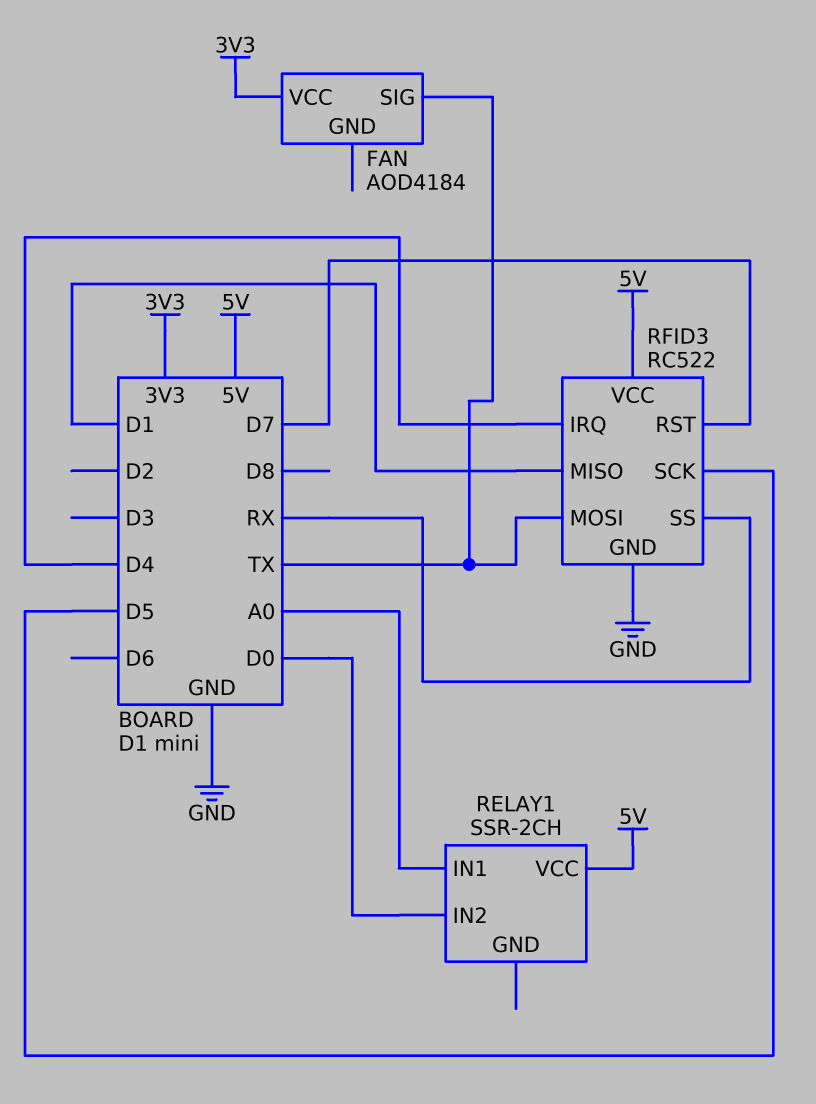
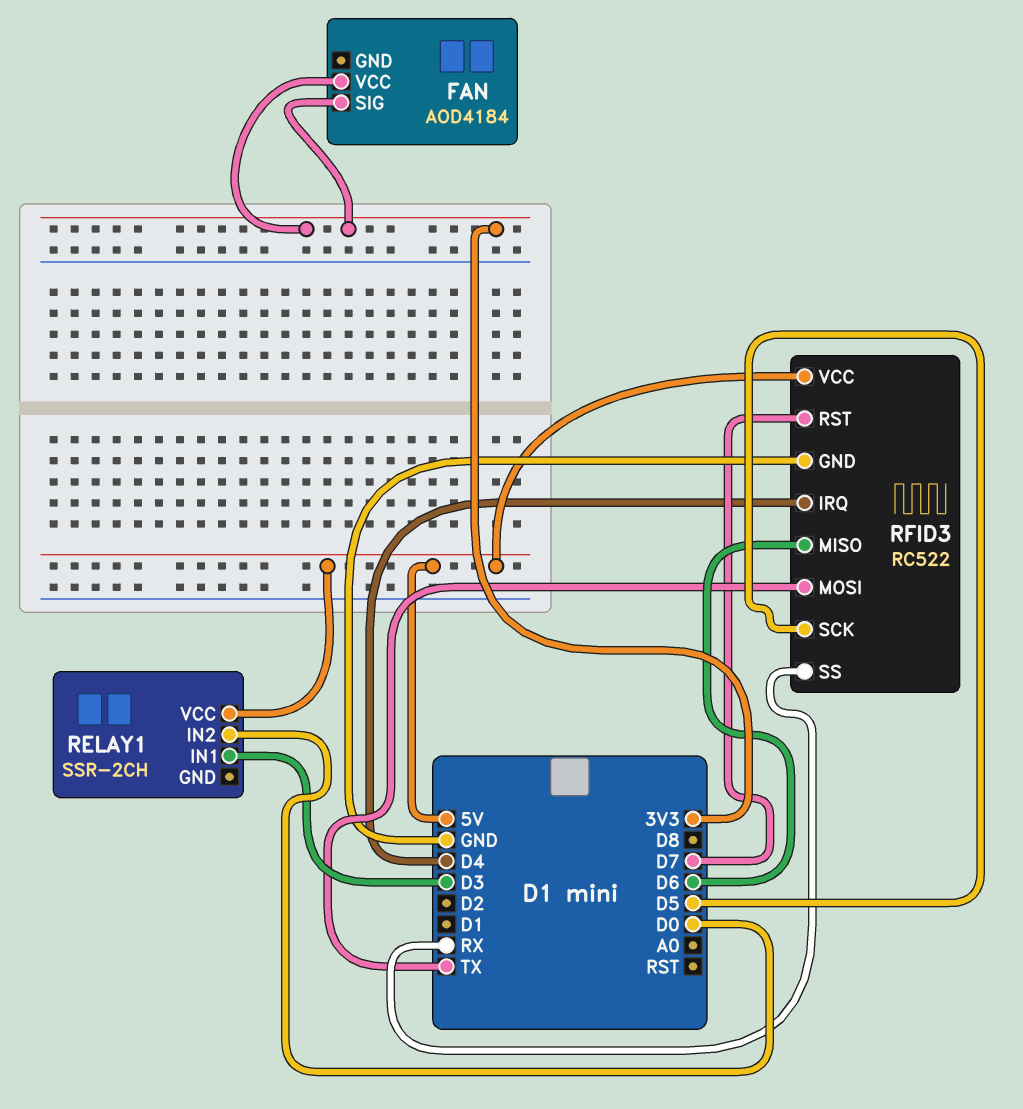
FAN pin SIG: TX -> 3V3
RELAY1 pin IN1: A0 -> D3
RFID3 pin MISO: D1 -> D6

